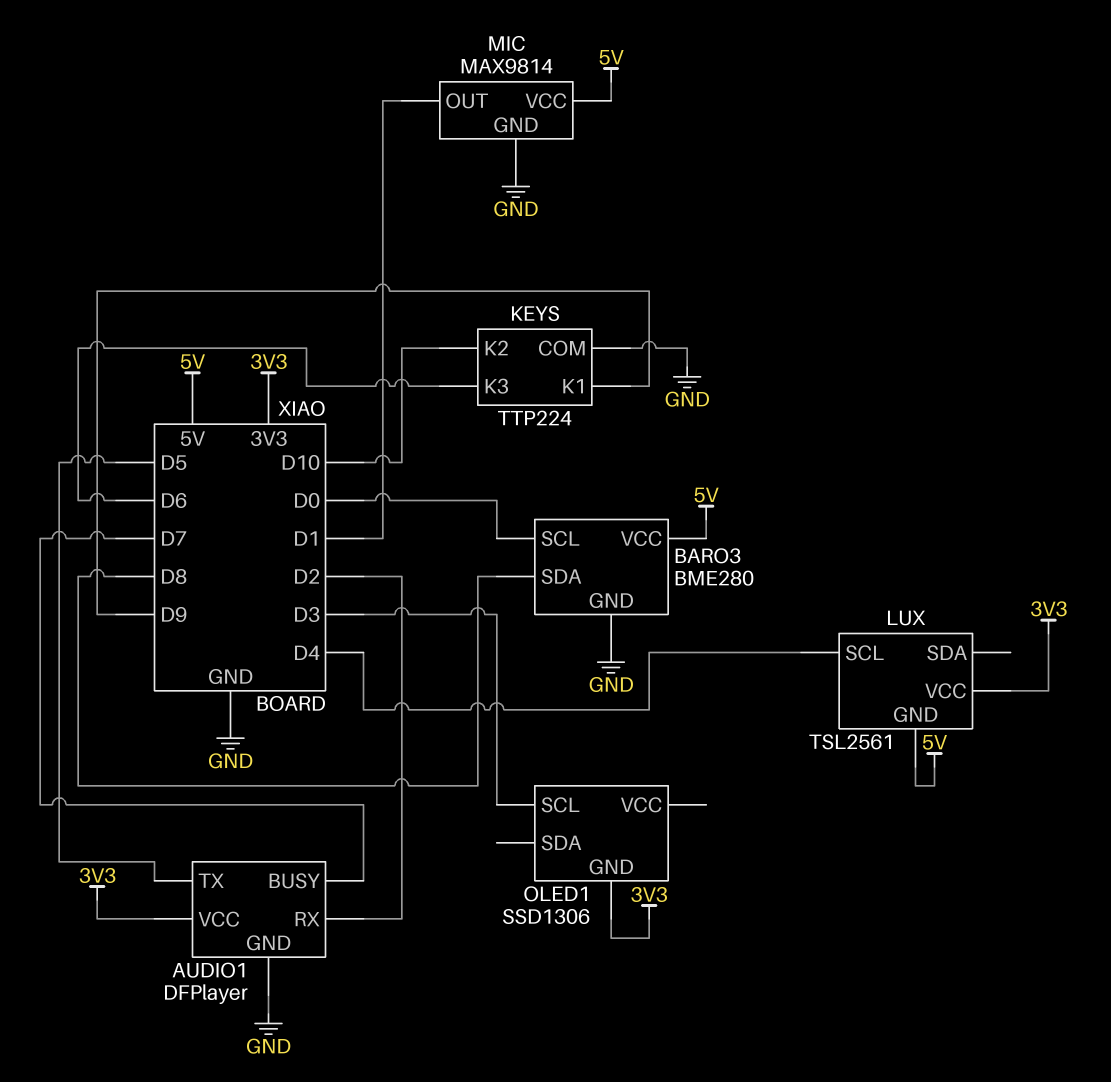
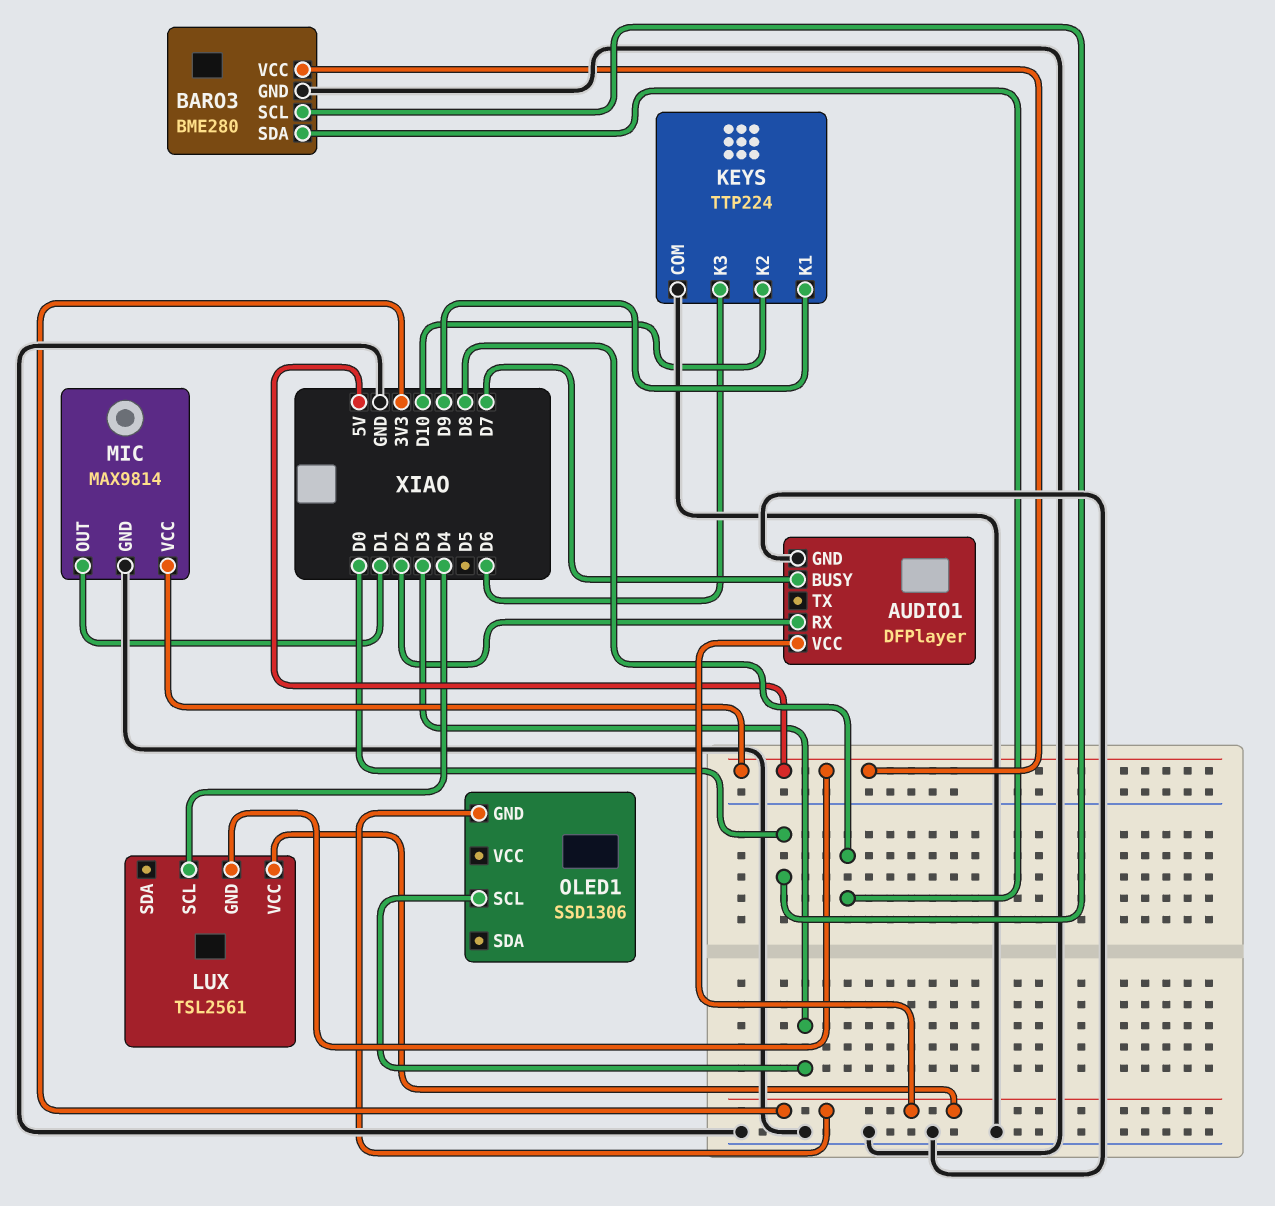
AUDIO1 pin TX: D5 -> none

